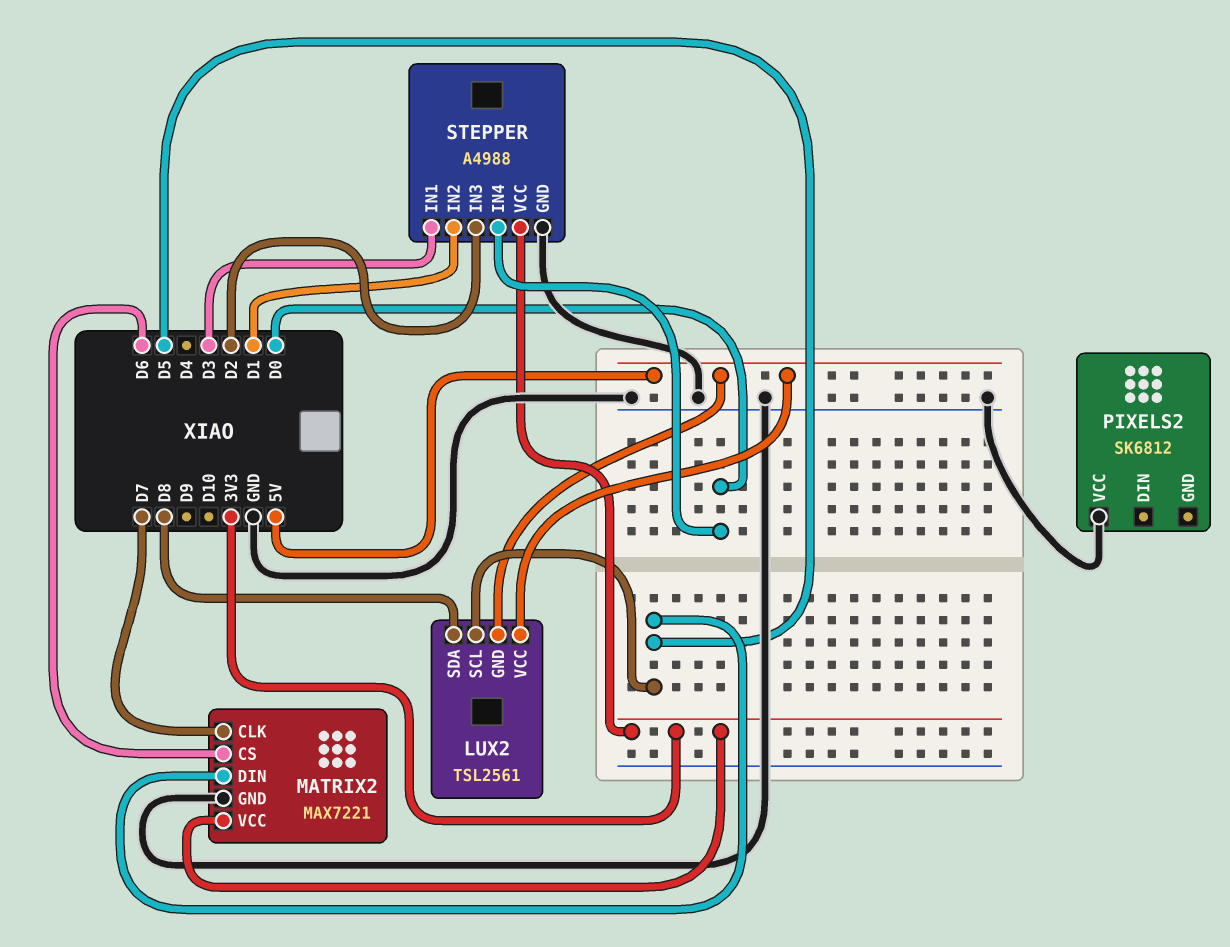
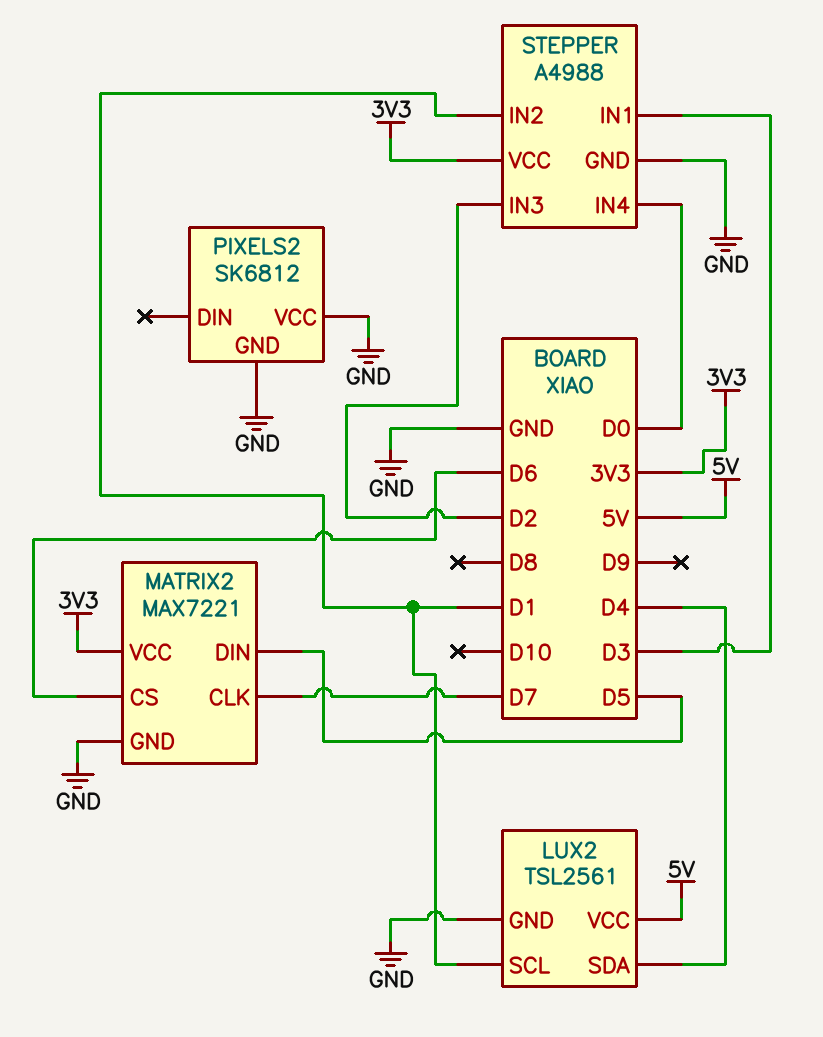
LUX2 pin GND: 5V -> GND
LUX2 pin SCL: D5 -> D1
LUX2 pin SDA: D8 -> D4
PIXELS2 pin GND: none -> GND

